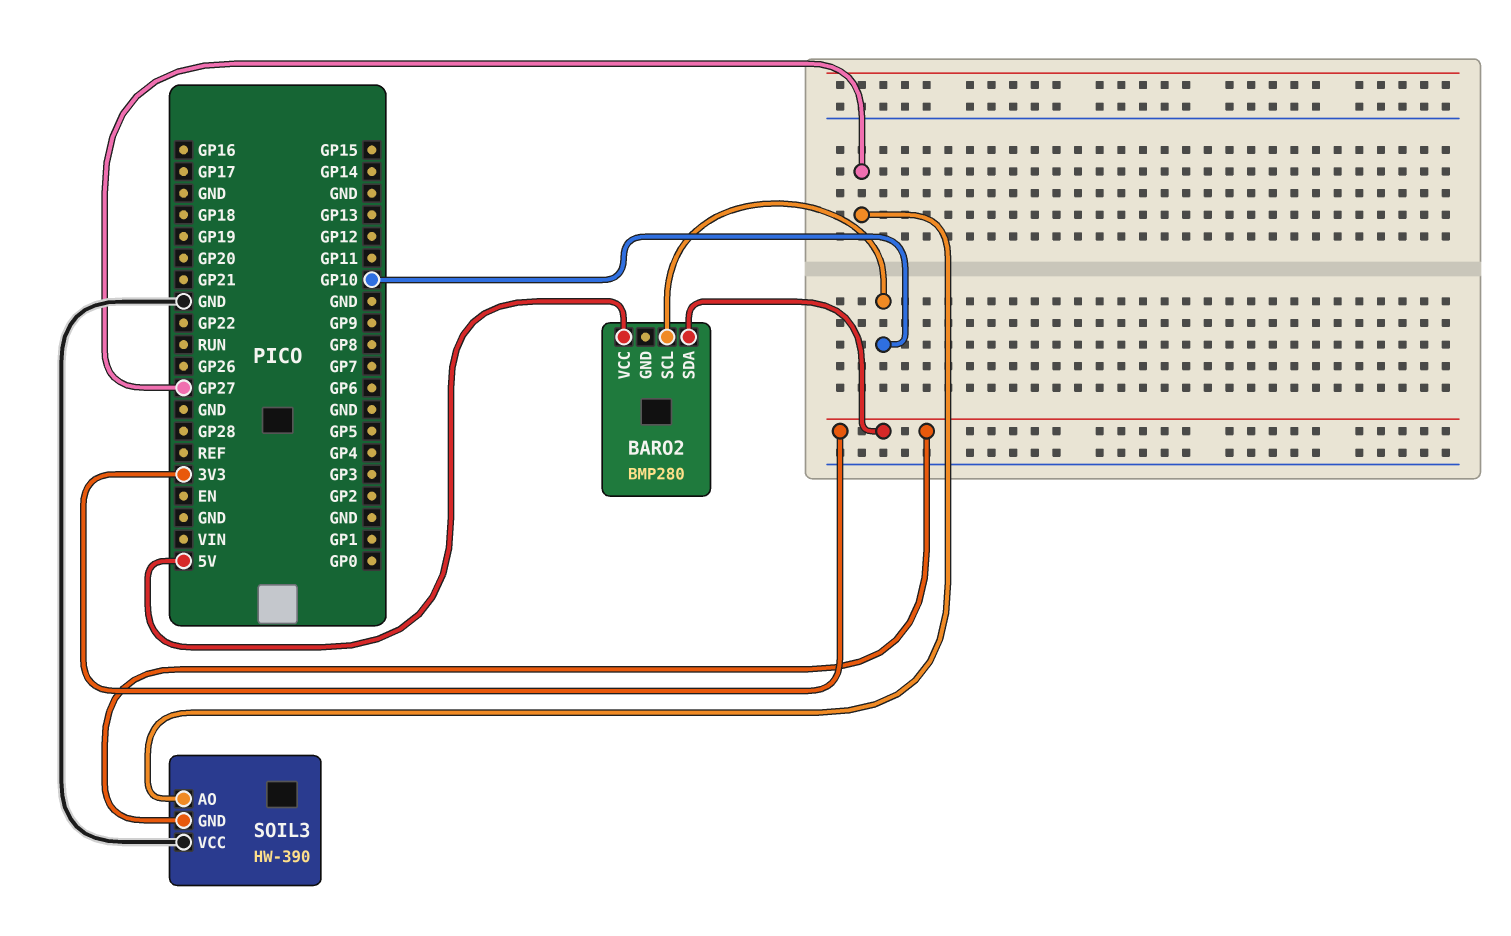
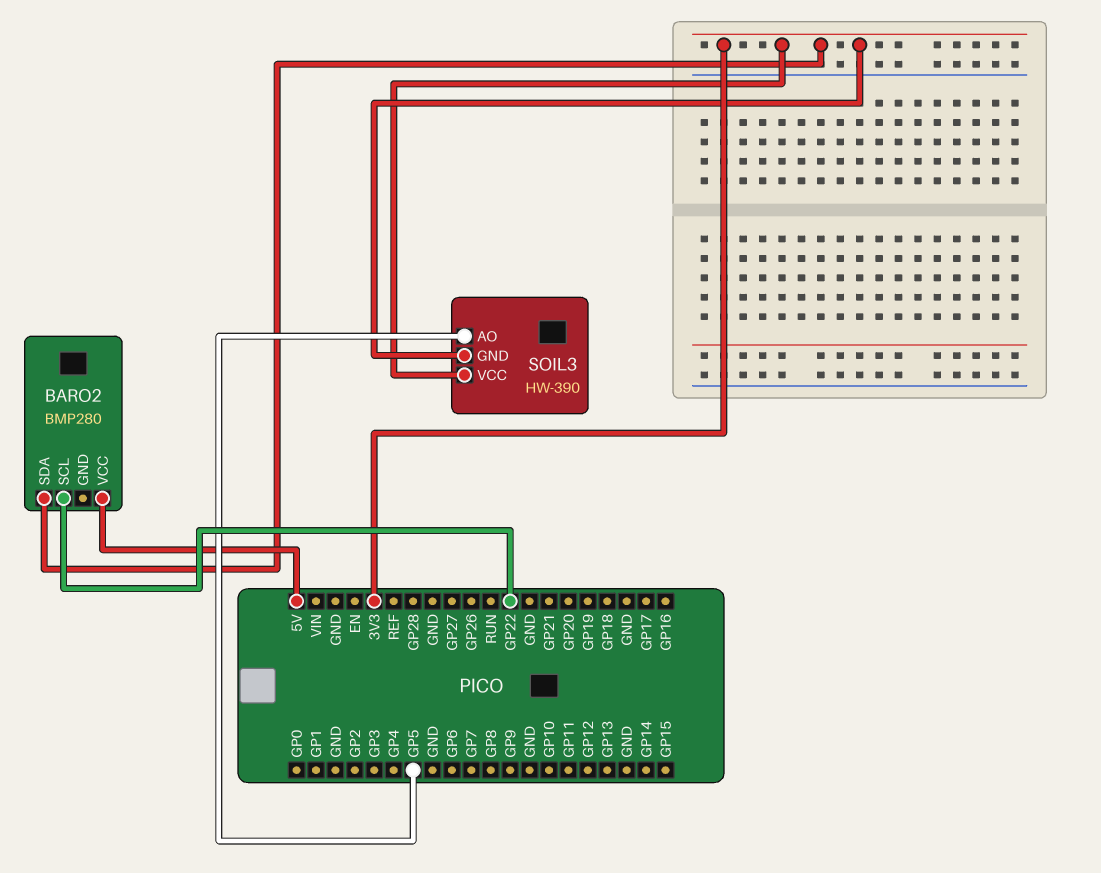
BARO2 pin SCL: GP10 -> GP22
SOIL3 pin AO: GP27 -> GP5
SOIL3 pin VCC: GND -> 3V3

